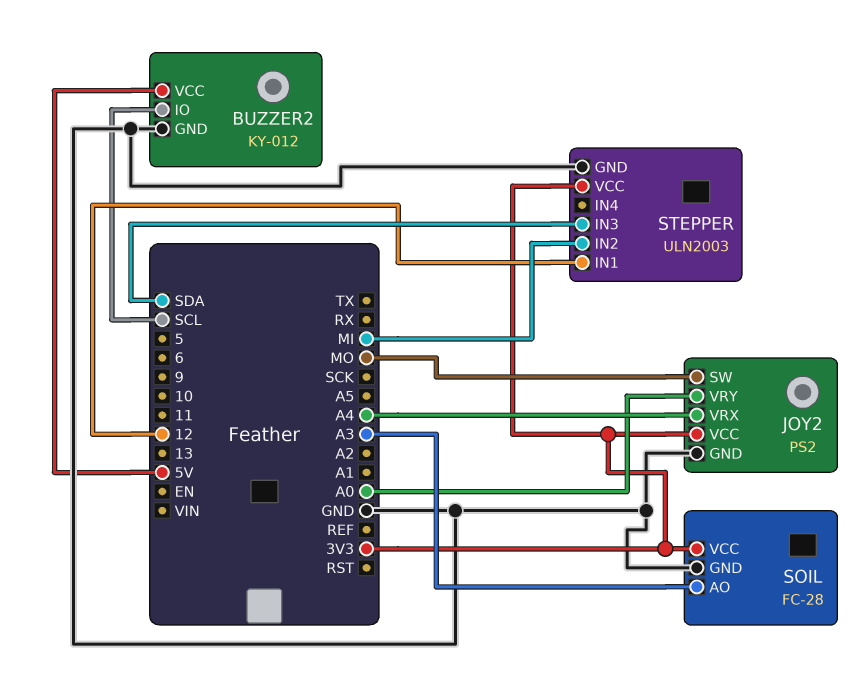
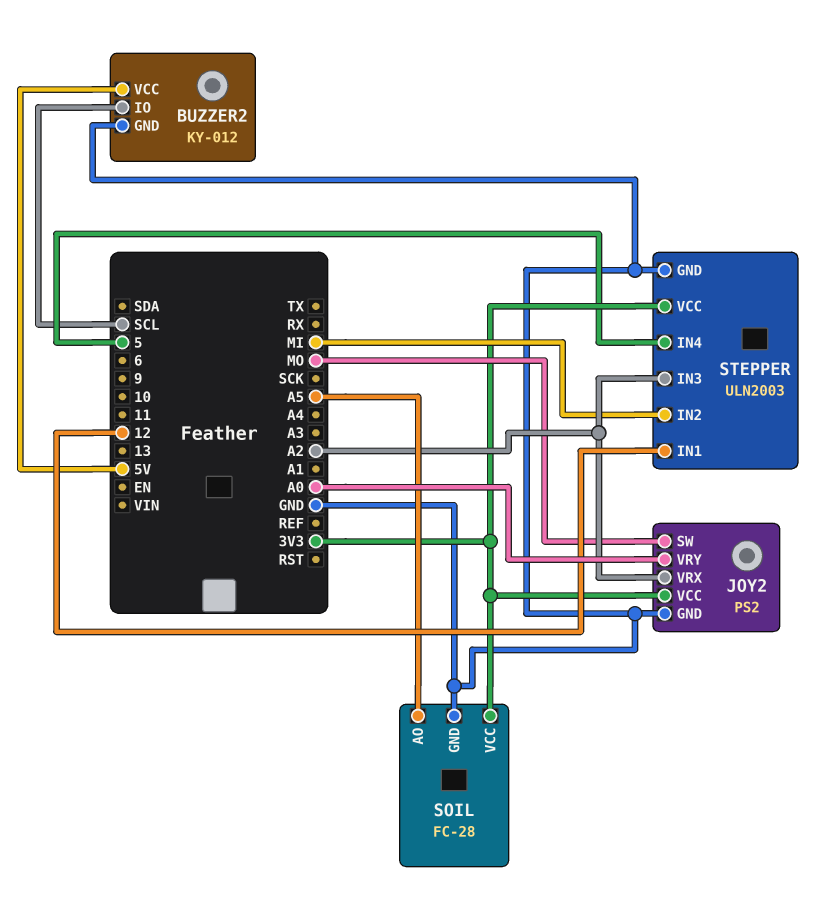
JOY2 pin VRX: A4 -> A2
SOIL pin AO: A3 -> A5
STEPPER pin IN3: SDA -> A2
STEPPER pin IN4: none -> 5

